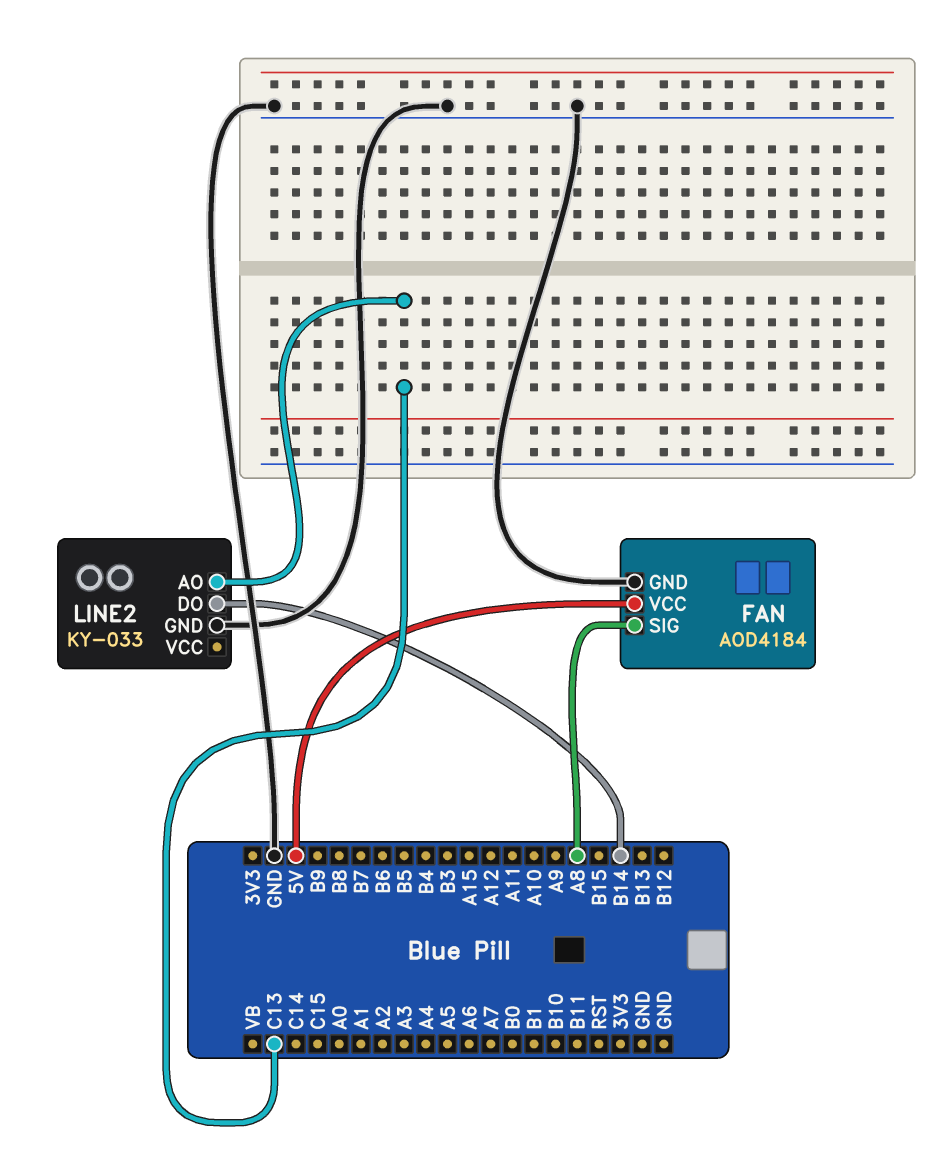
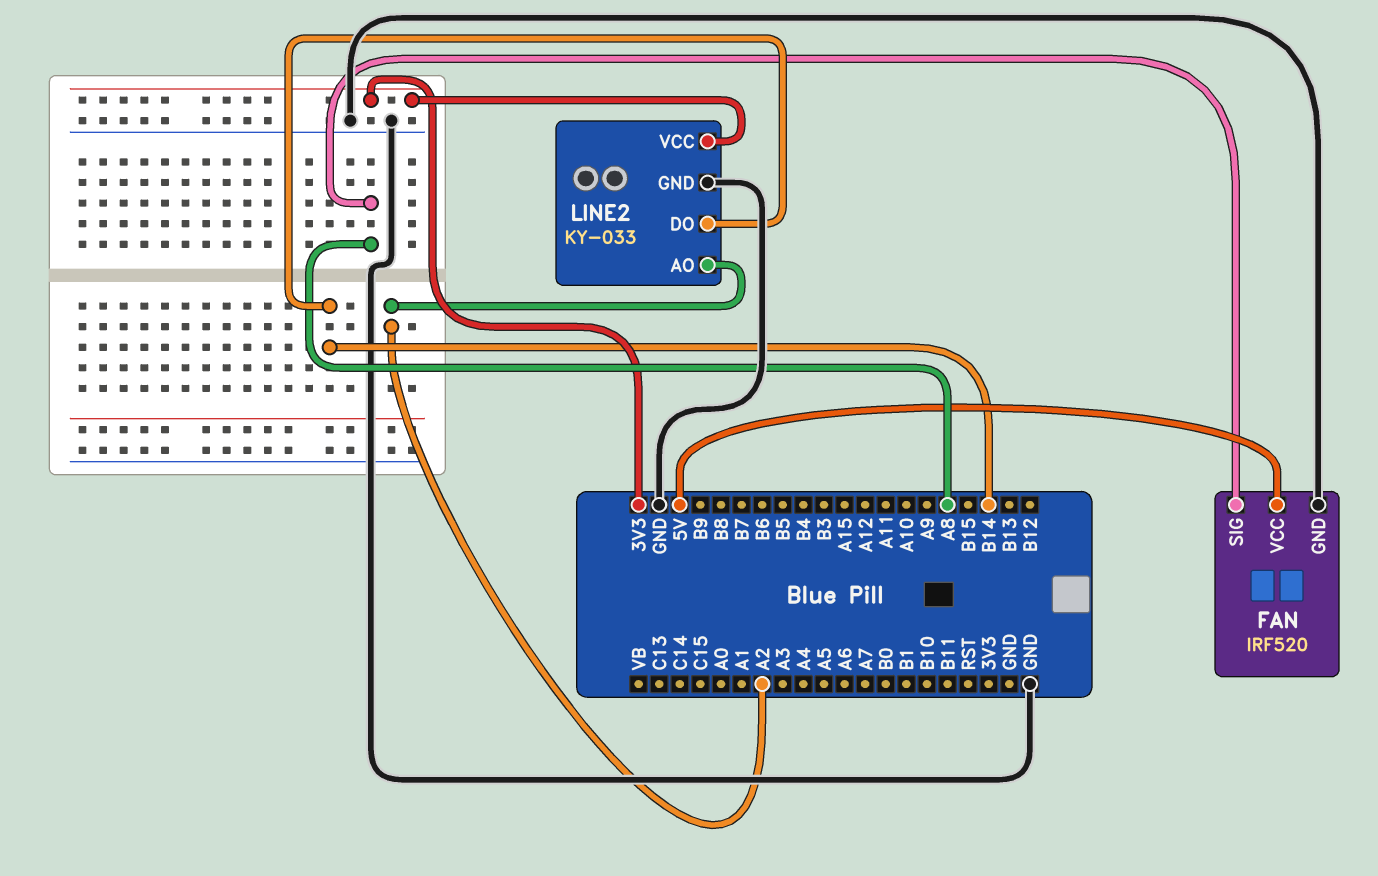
FAN: AOD4184 -> IRF520
LINE2 pin AO: C13 -> A2
LINE2 pin VCC: none -> 3V3

